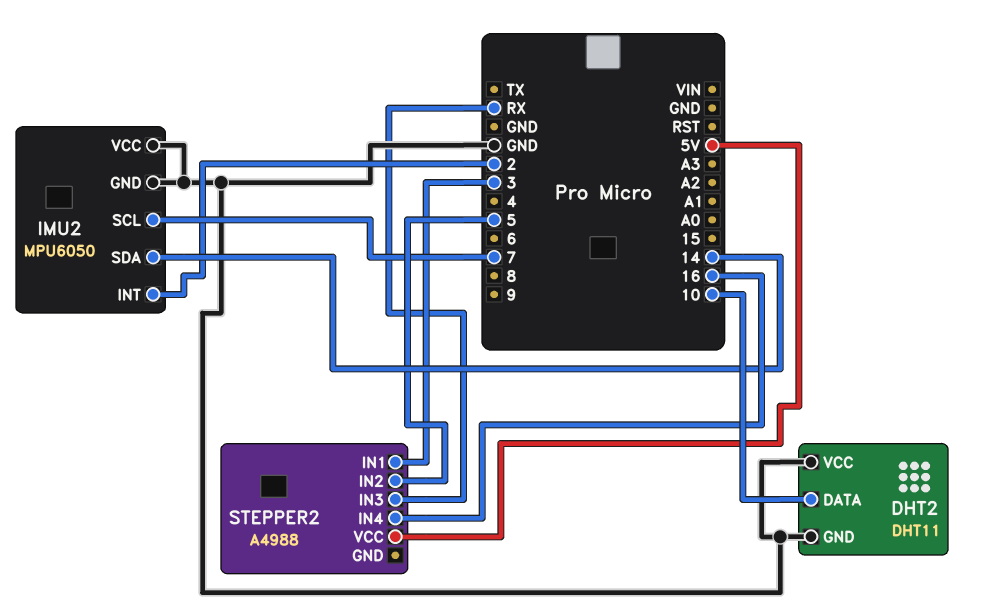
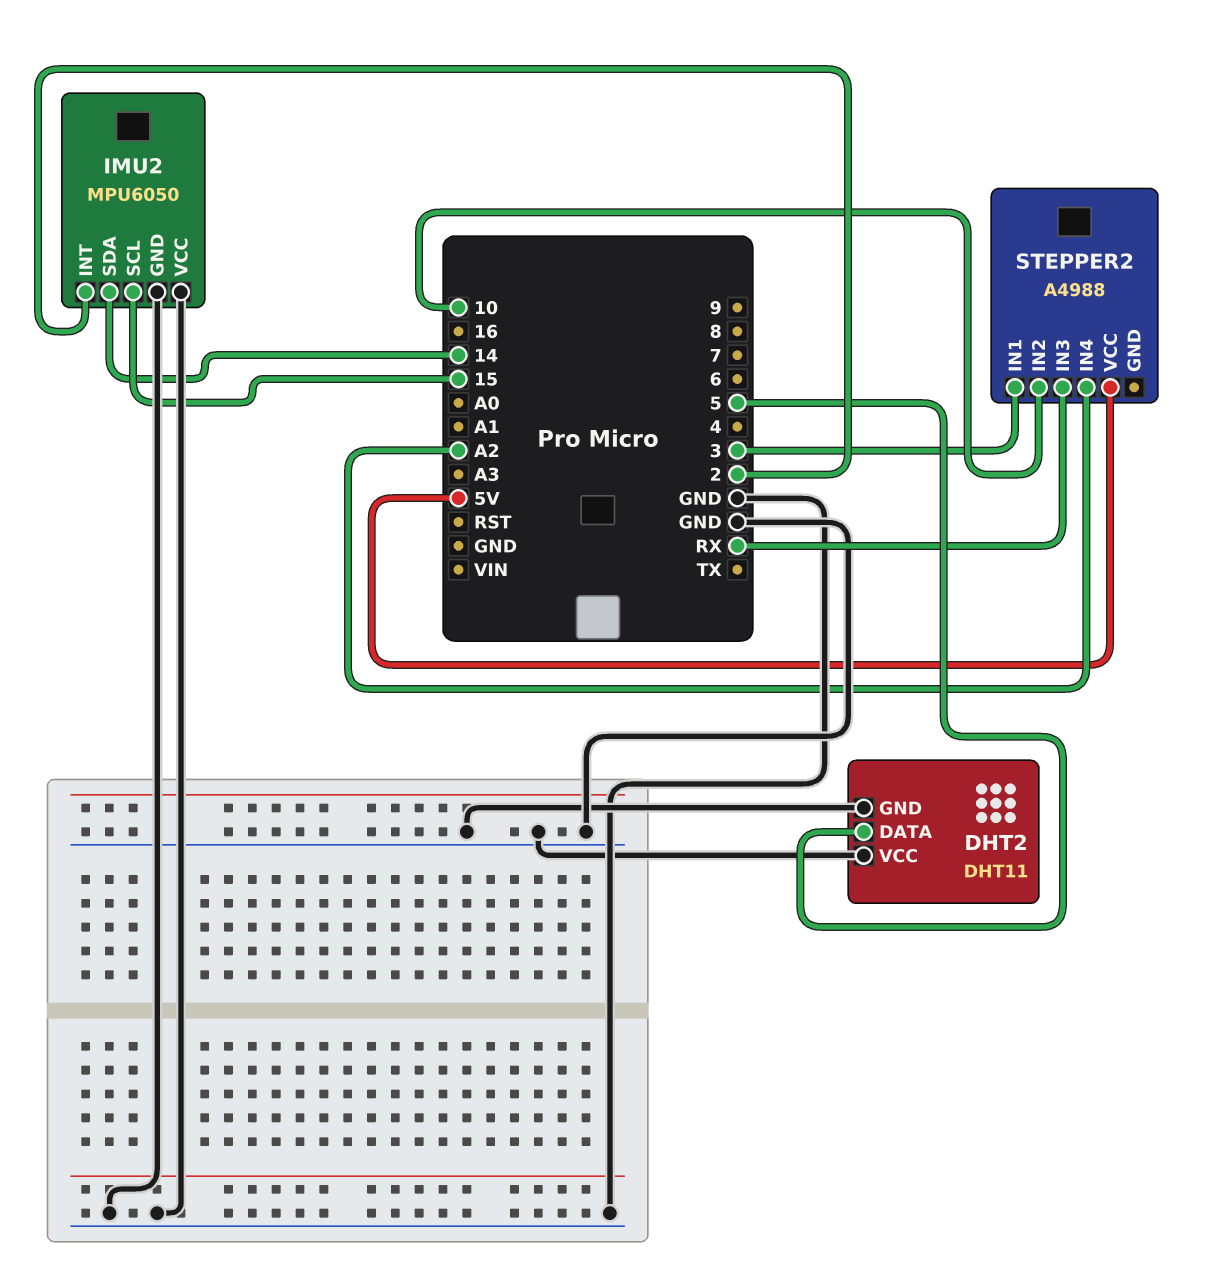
DHT2 pin DATA: 10 -> 5
IMU2 pin SCL: 7 -> 15
STEPPER2 pin IN2: 5 -> 10
STEPPER2 pin IN4: 16 -> A2

